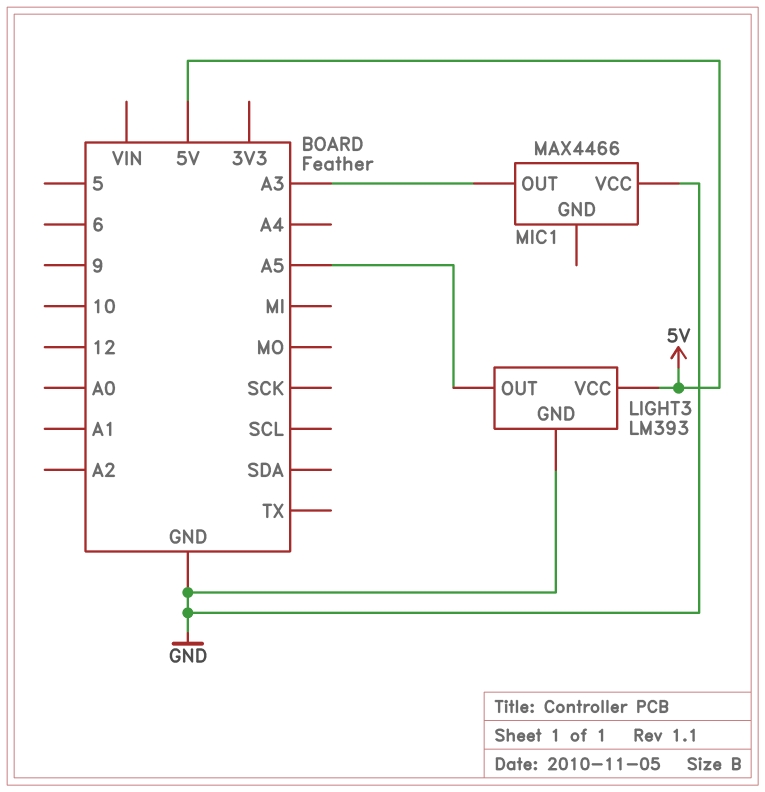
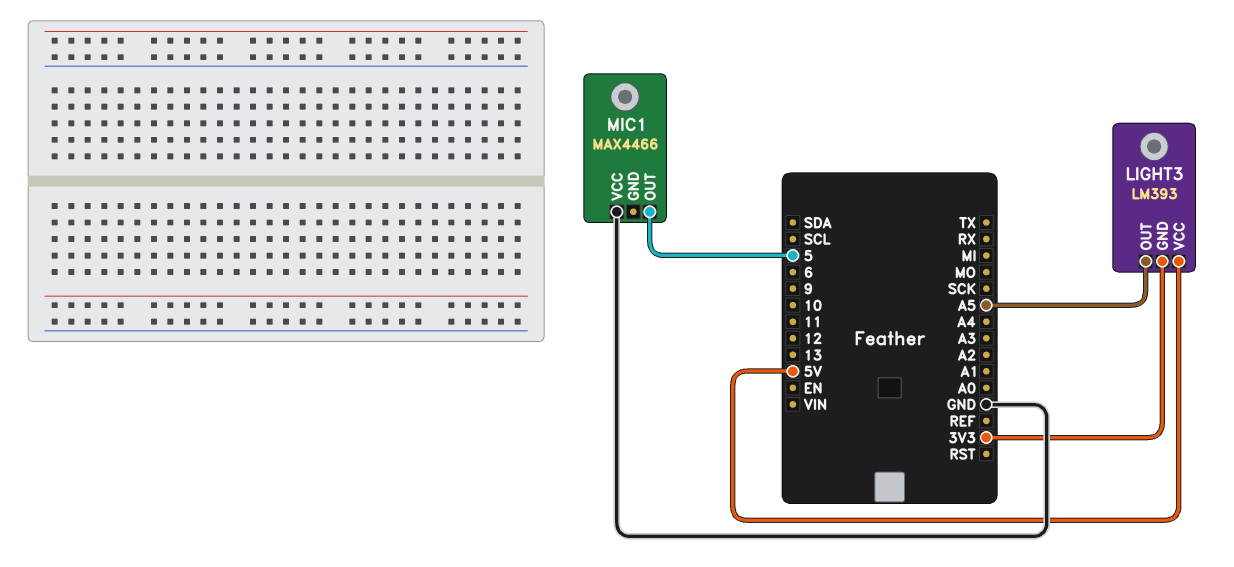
LIGHT3 pin GND: GND -> 3V3
MIC1 pin OUT: A3 -> 5

